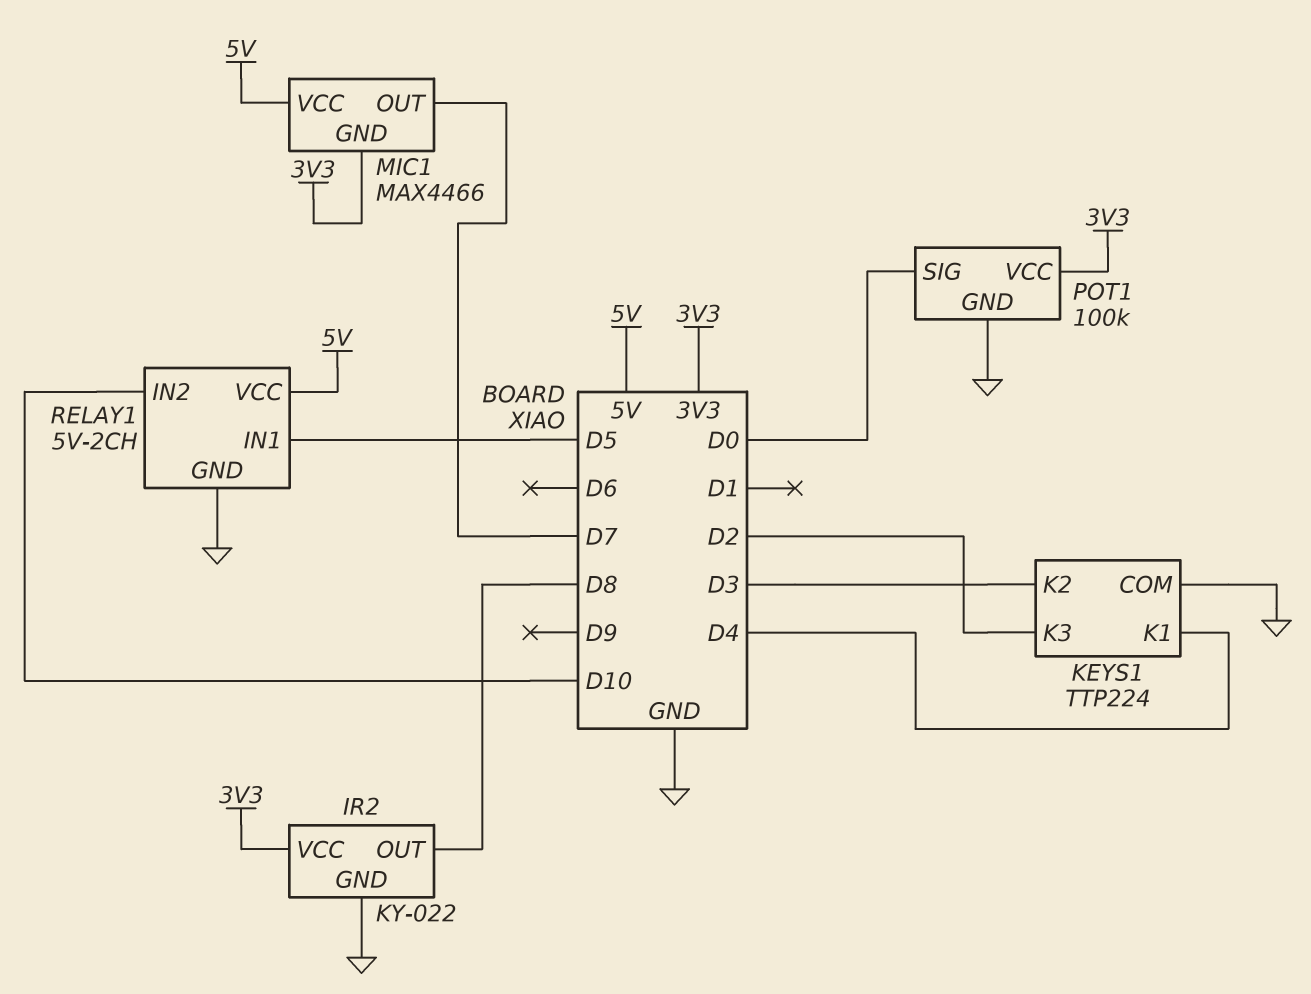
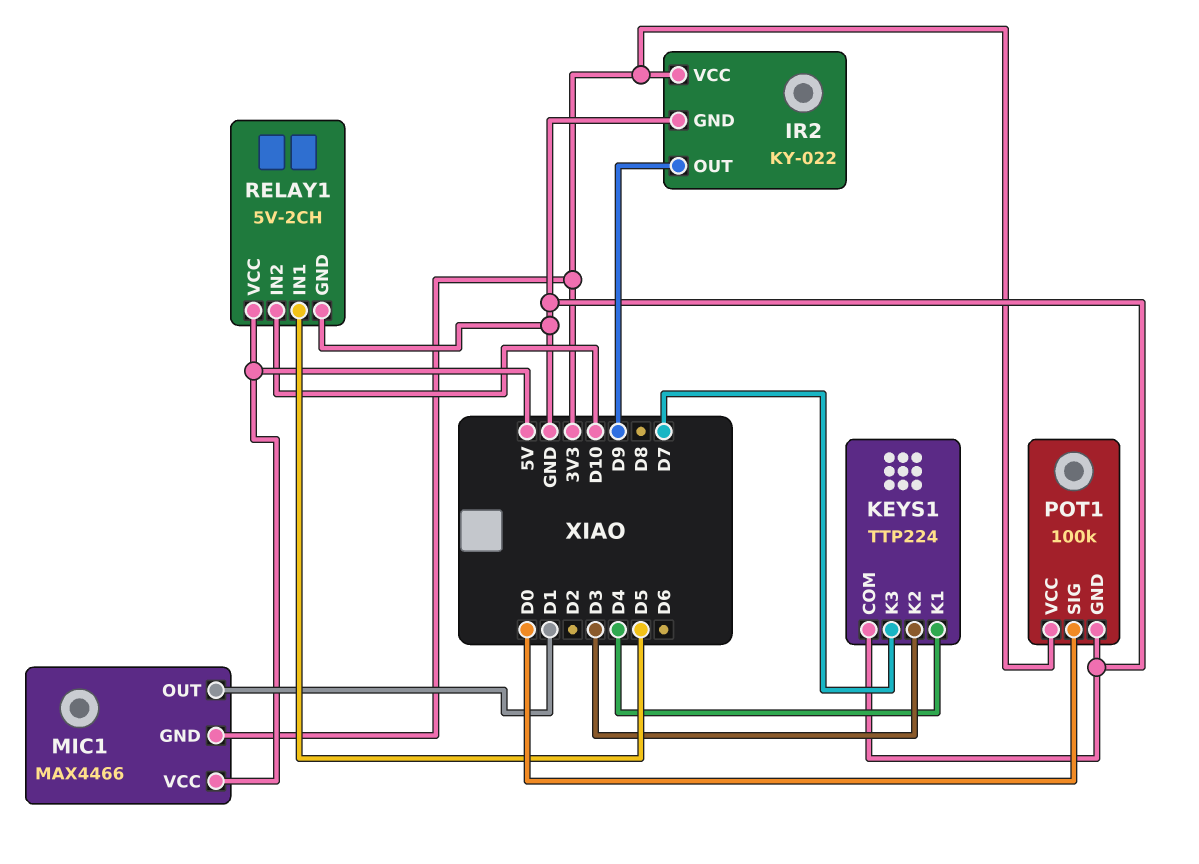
IR2 pin OUT: D8 -> D9
KEYS1 pin K3: D2 -> D7
MIC1 pin OUT: D7 -> D1

